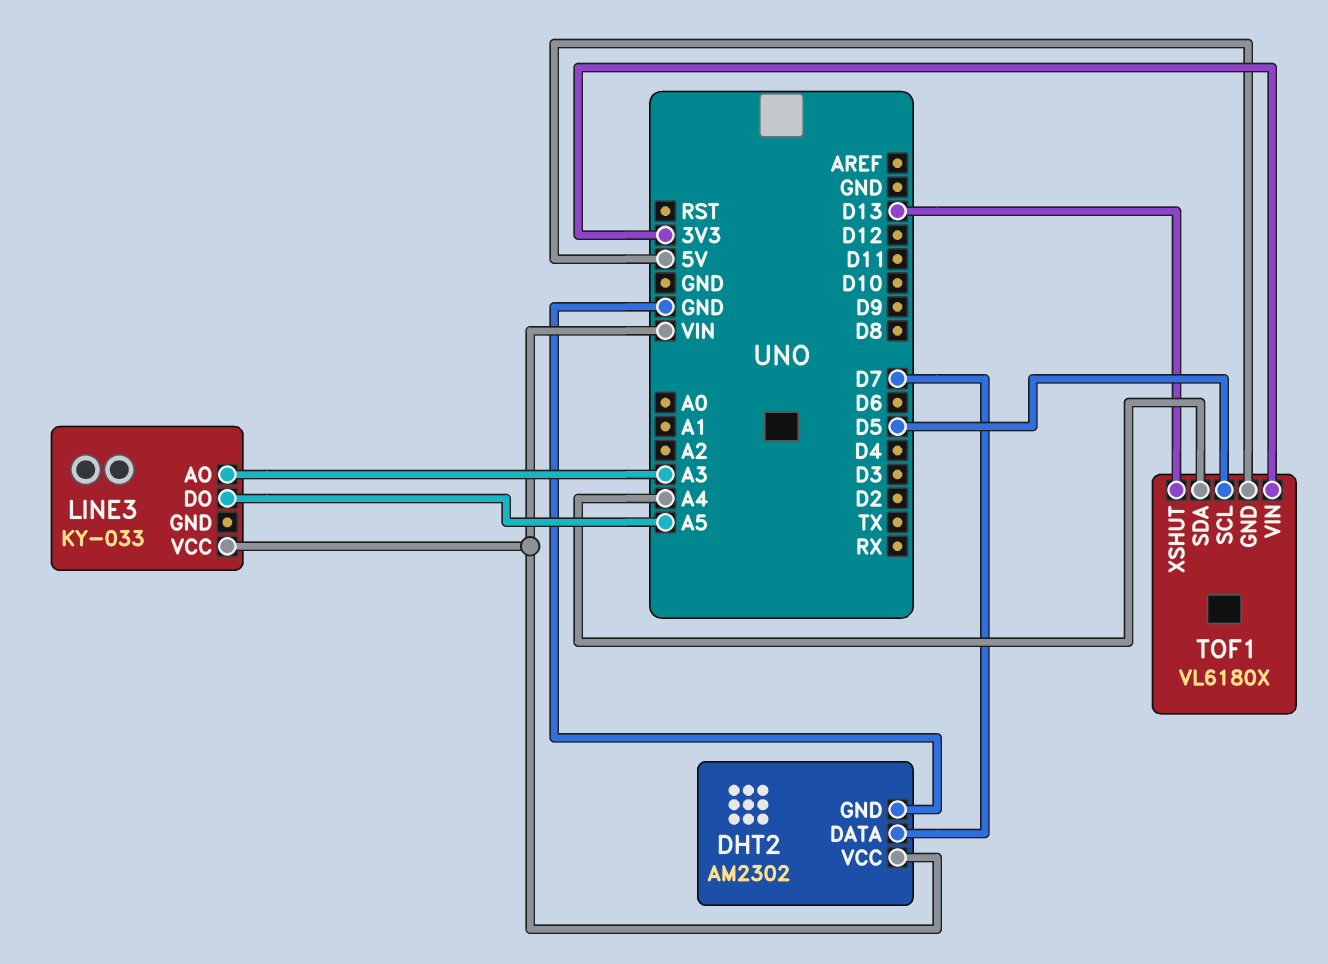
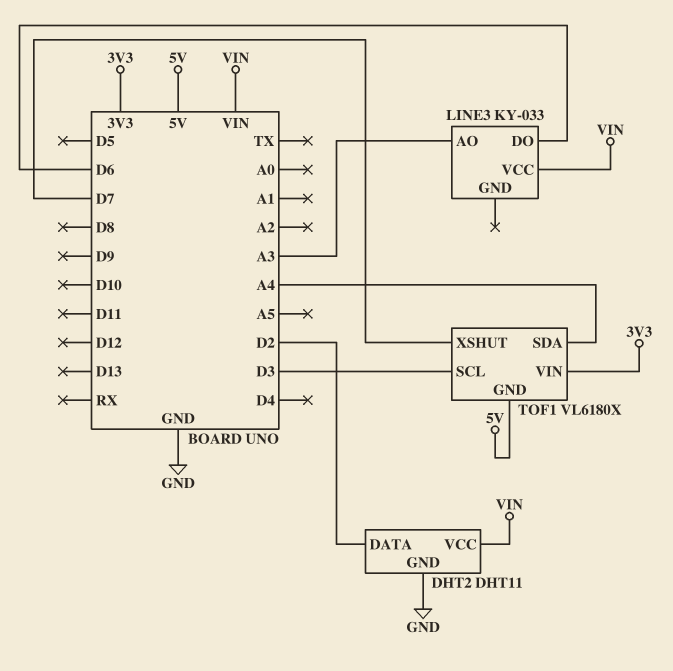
DHT2: AM2302 -> DHT11
DHT2 pin DATA: D7 -> D2
LINE3 pin DO: A5 -> D6
TOF1 pin SCL: D5 -> D3
TOF1 pin XSHUT: D13 -> D7

